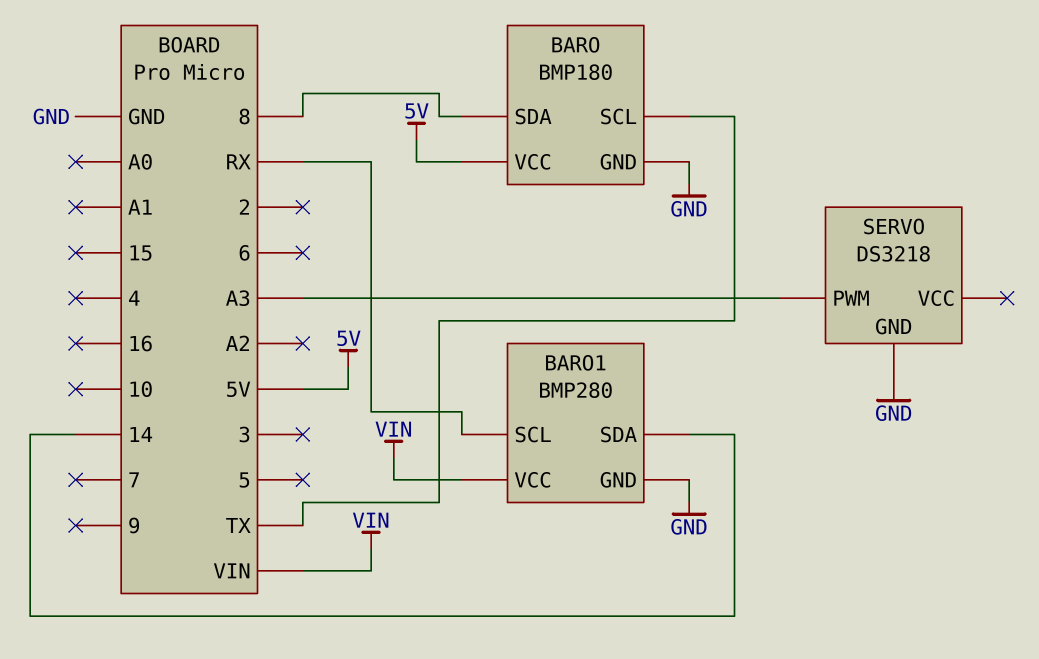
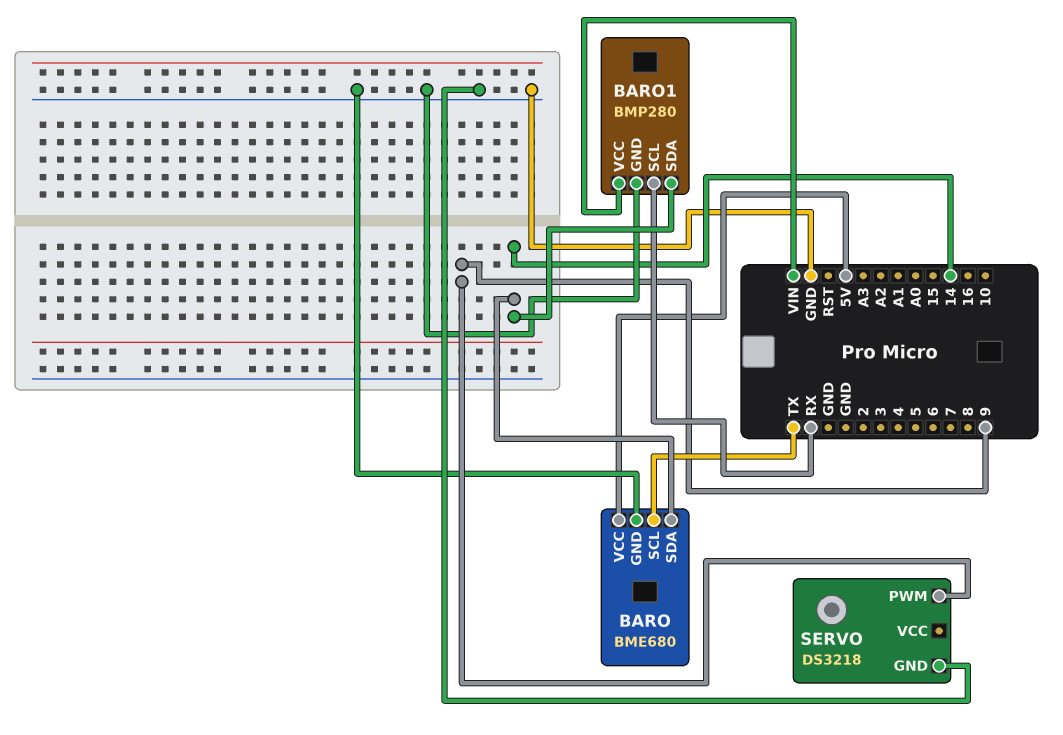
BARO: BMP180 -> BME680
BARO pin SDA: 8 -> 14
SERVO pin PWM: A3 -> 9

